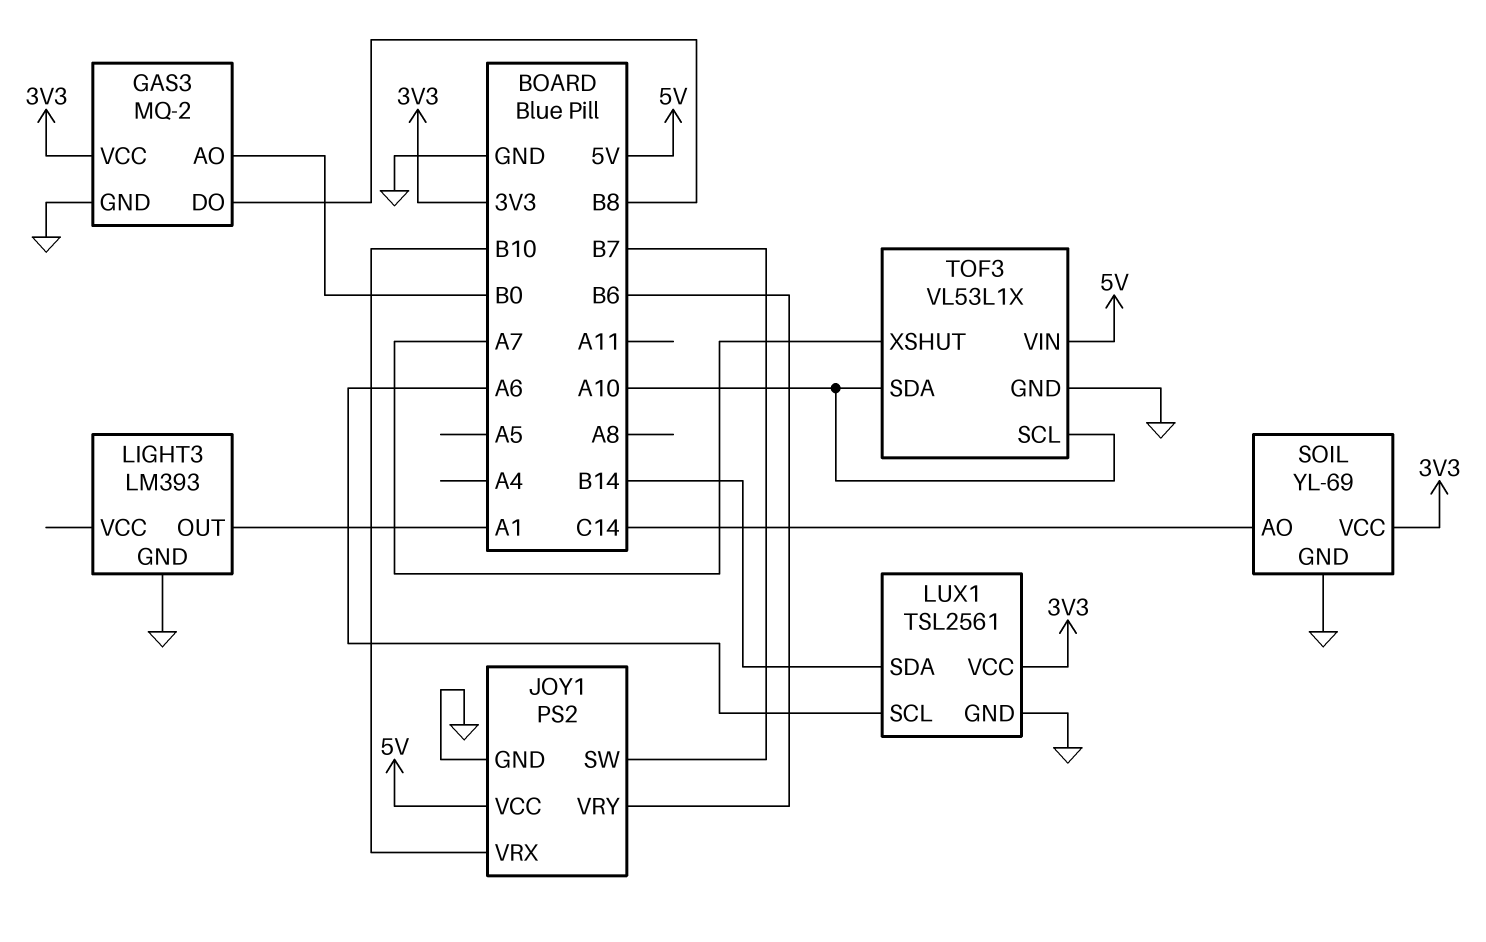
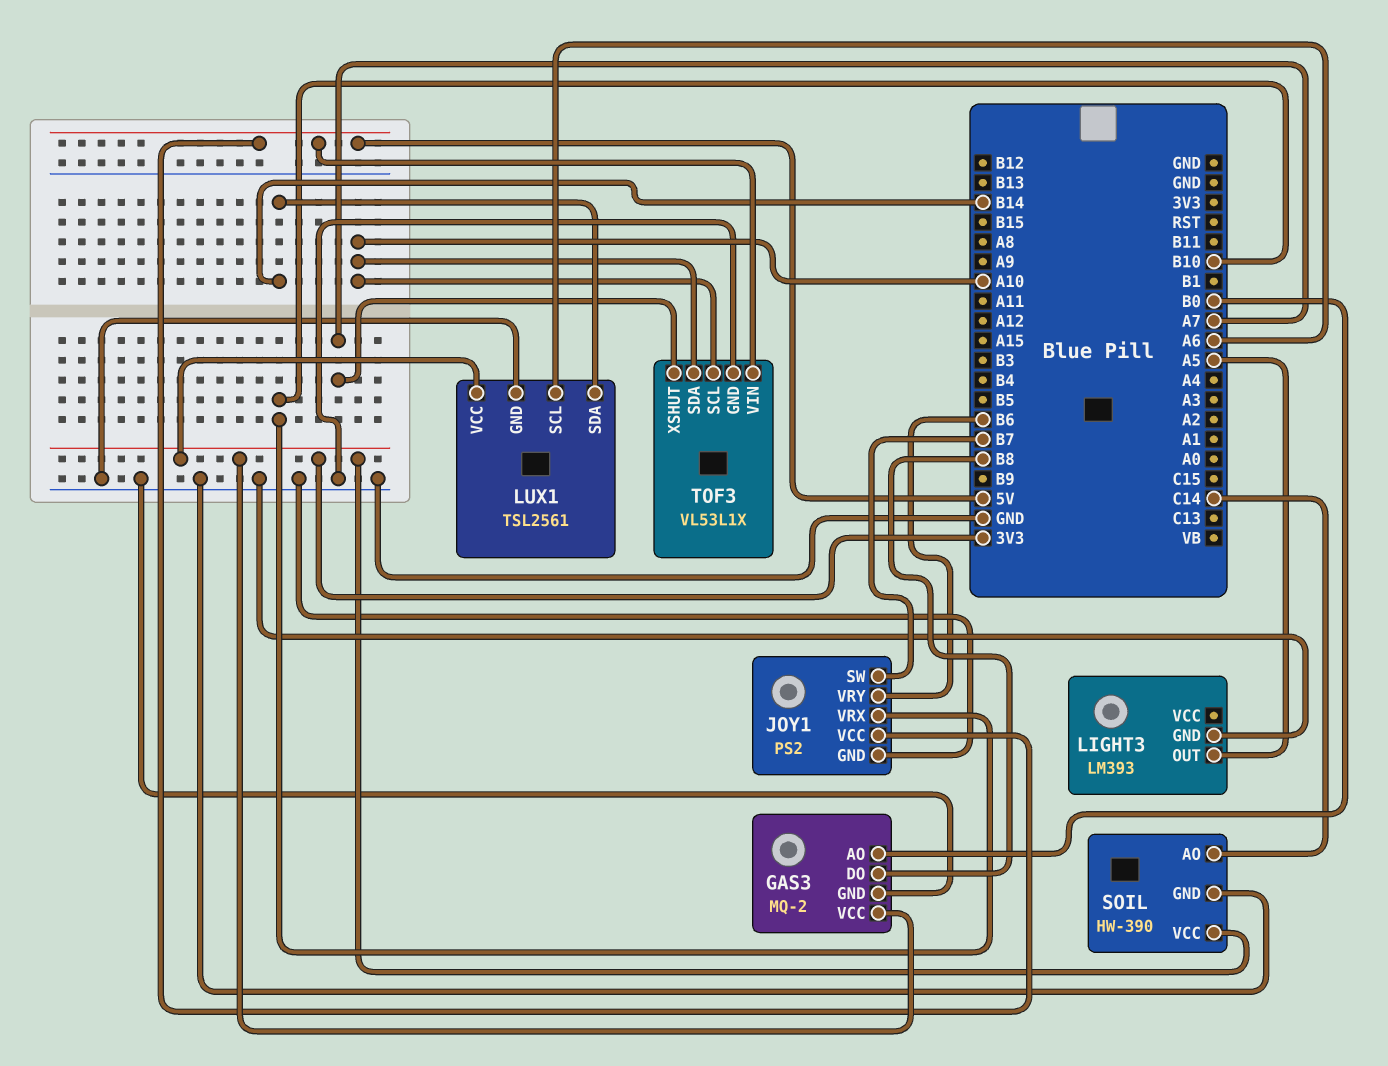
LIGHT3 pin OUT: A1 -> A5
SOIL: YL-69 -> HW-390

